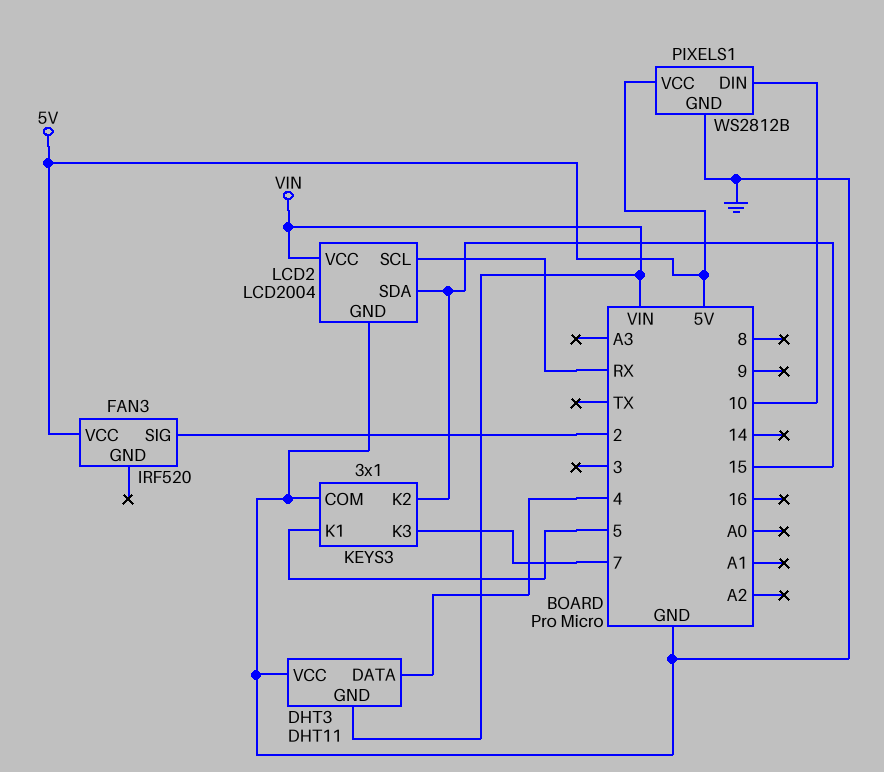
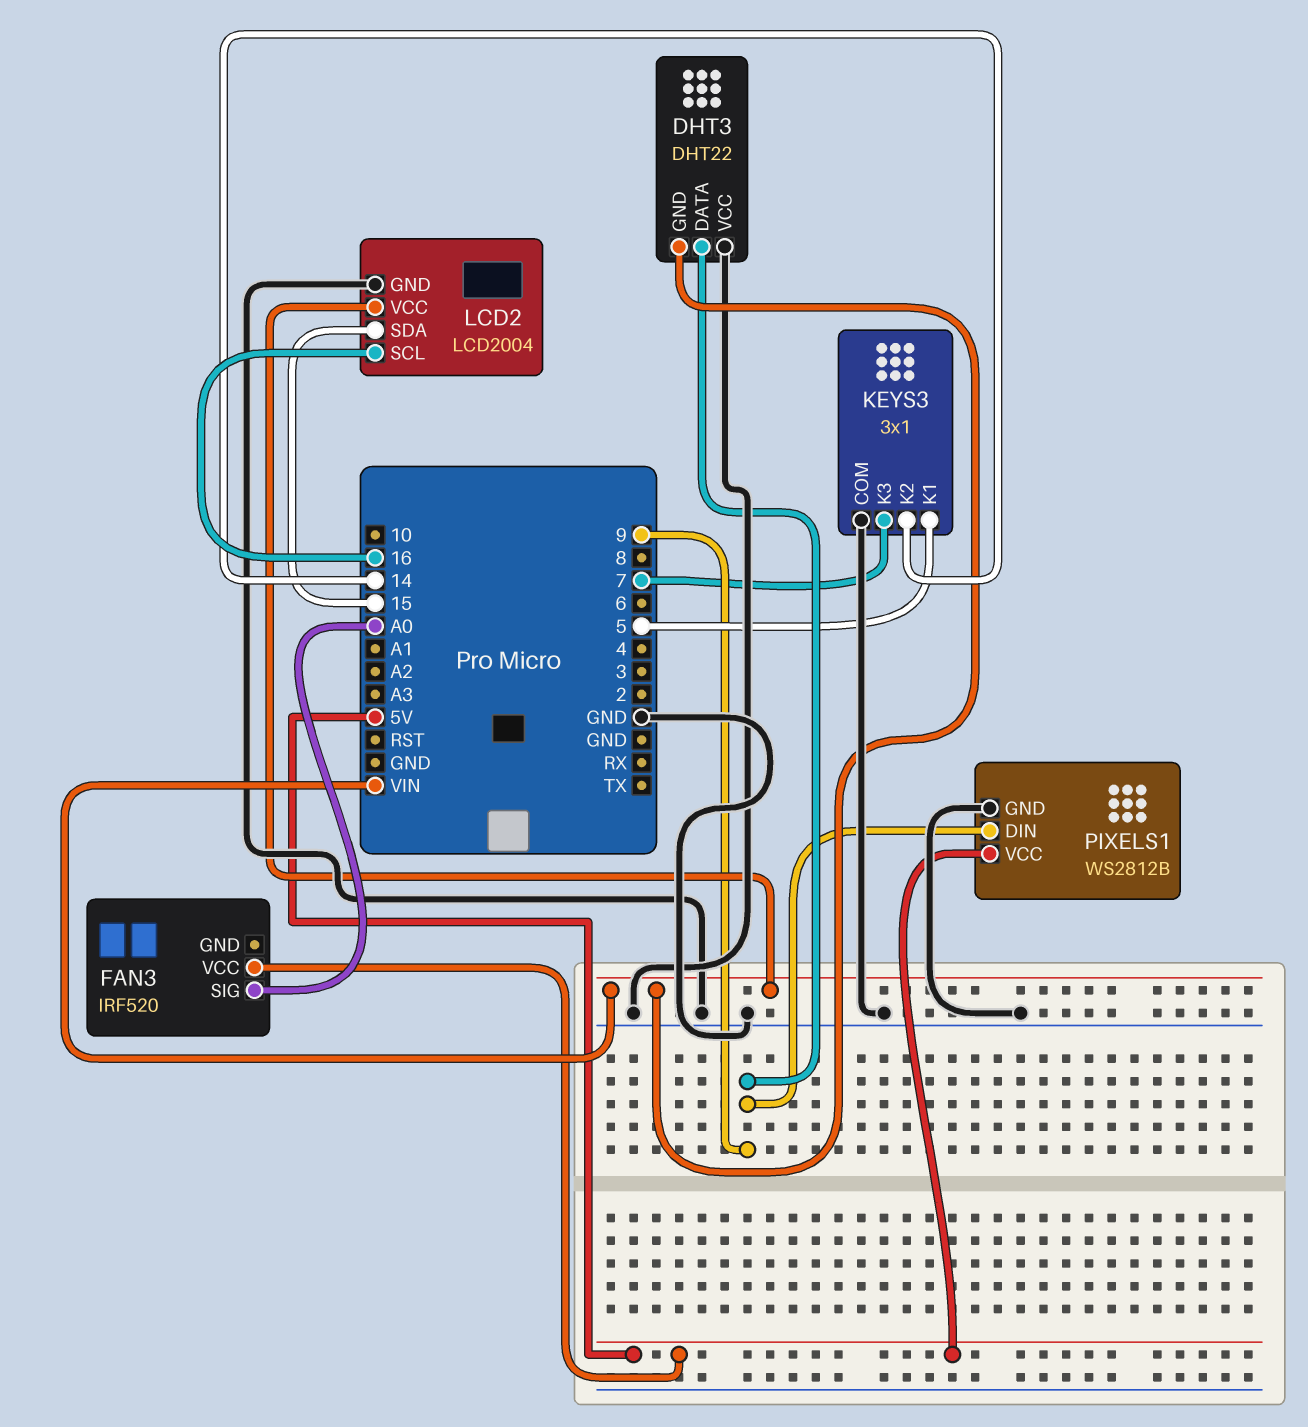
DHT3: DHT11 -> DHT22
DHT3 pin DATA: 4 -> 9
FAN3 pin SIG: 2 -> A0
KEYS3 pin K2: 15 -> 14
LCD2 pin SCL: RX -> 16
PIXELS1 pin DIN: 10 -> 9

